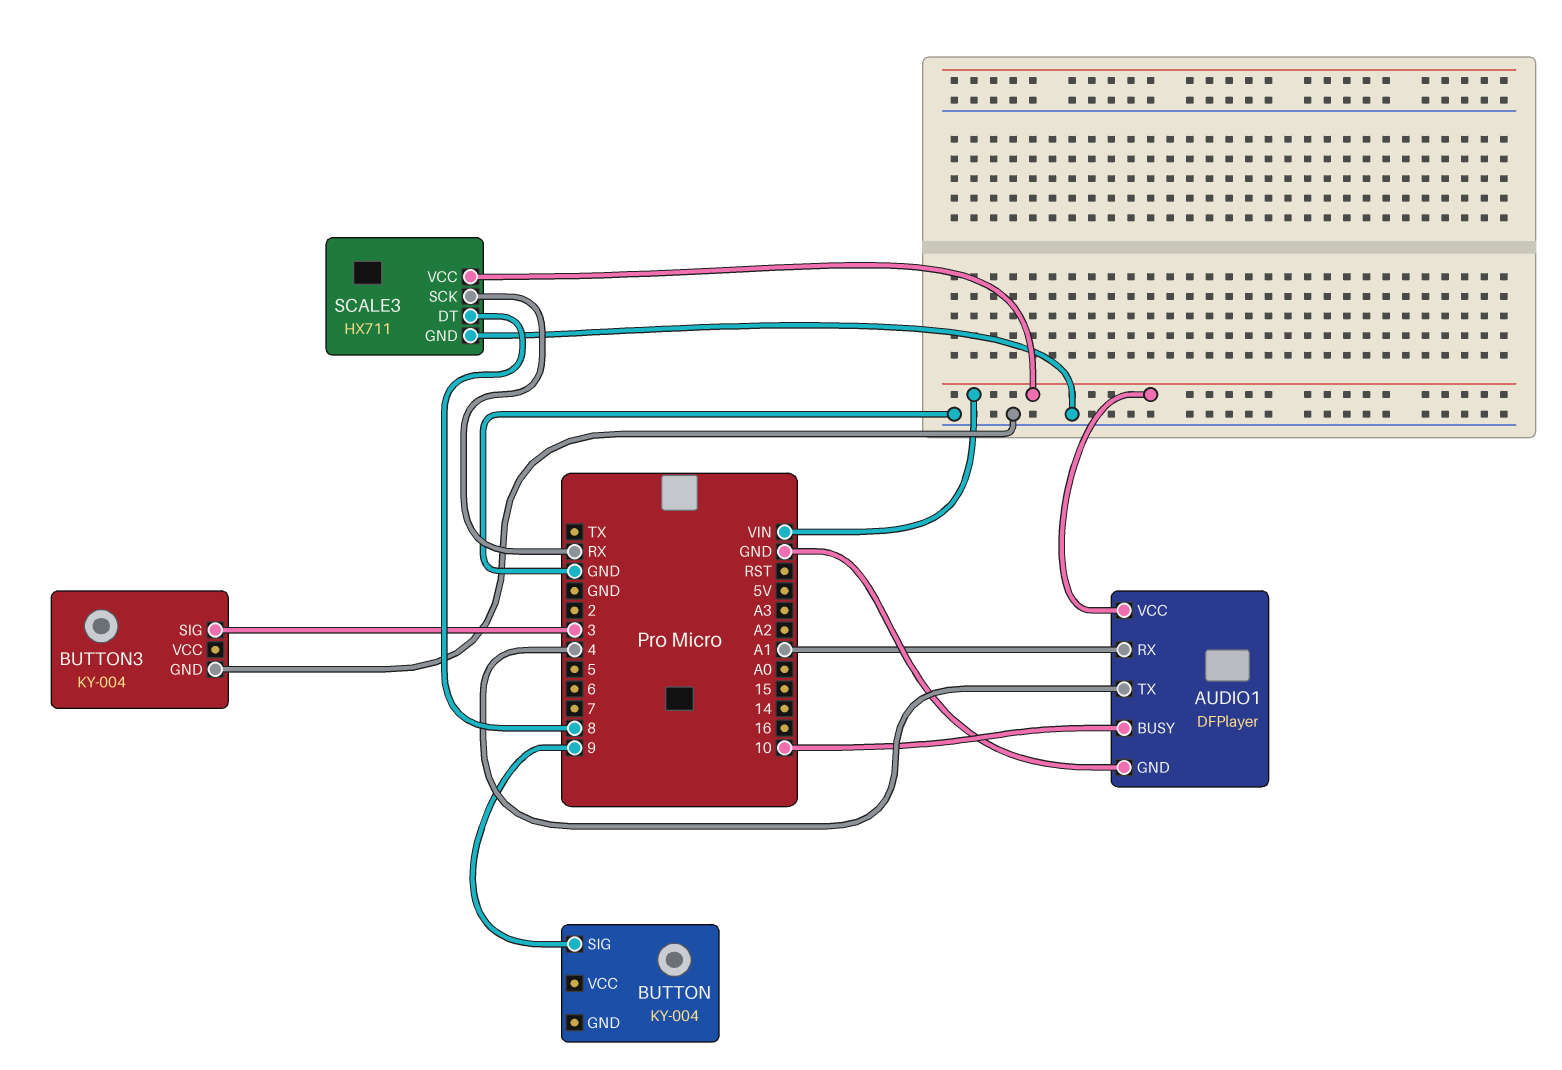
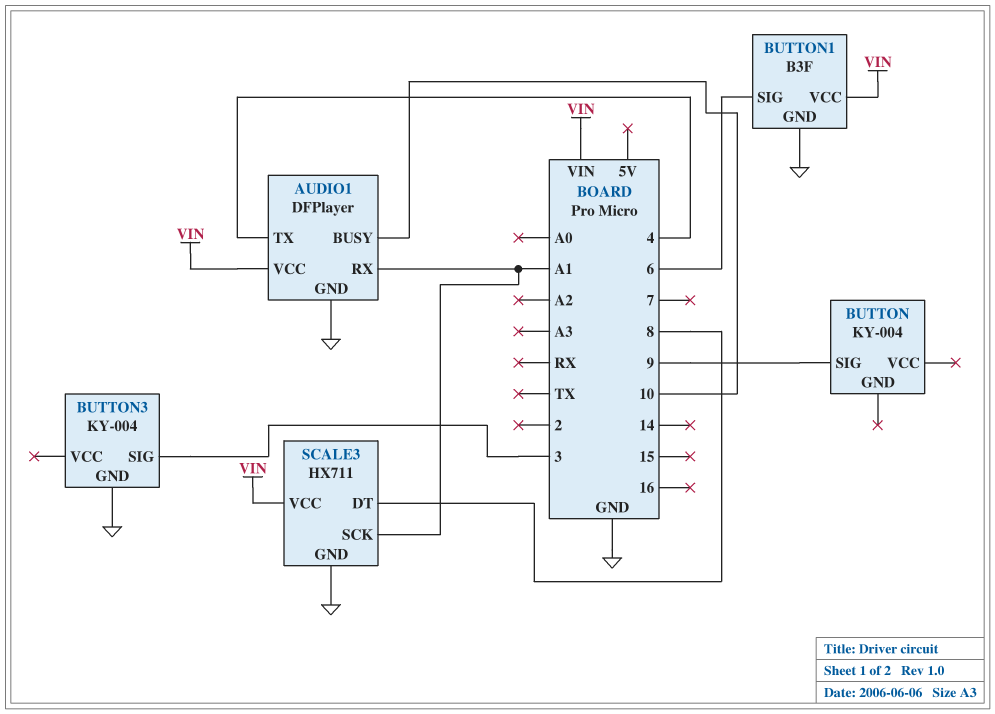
BUTTON1: none -> B3F
BUTTON1 pin GND: none -> GND
BUTTON1 pin SIG: none -> 6
BUTTON1 pin VCC: none -> VIN
SCALE3 pin SCK: RX -> A1

